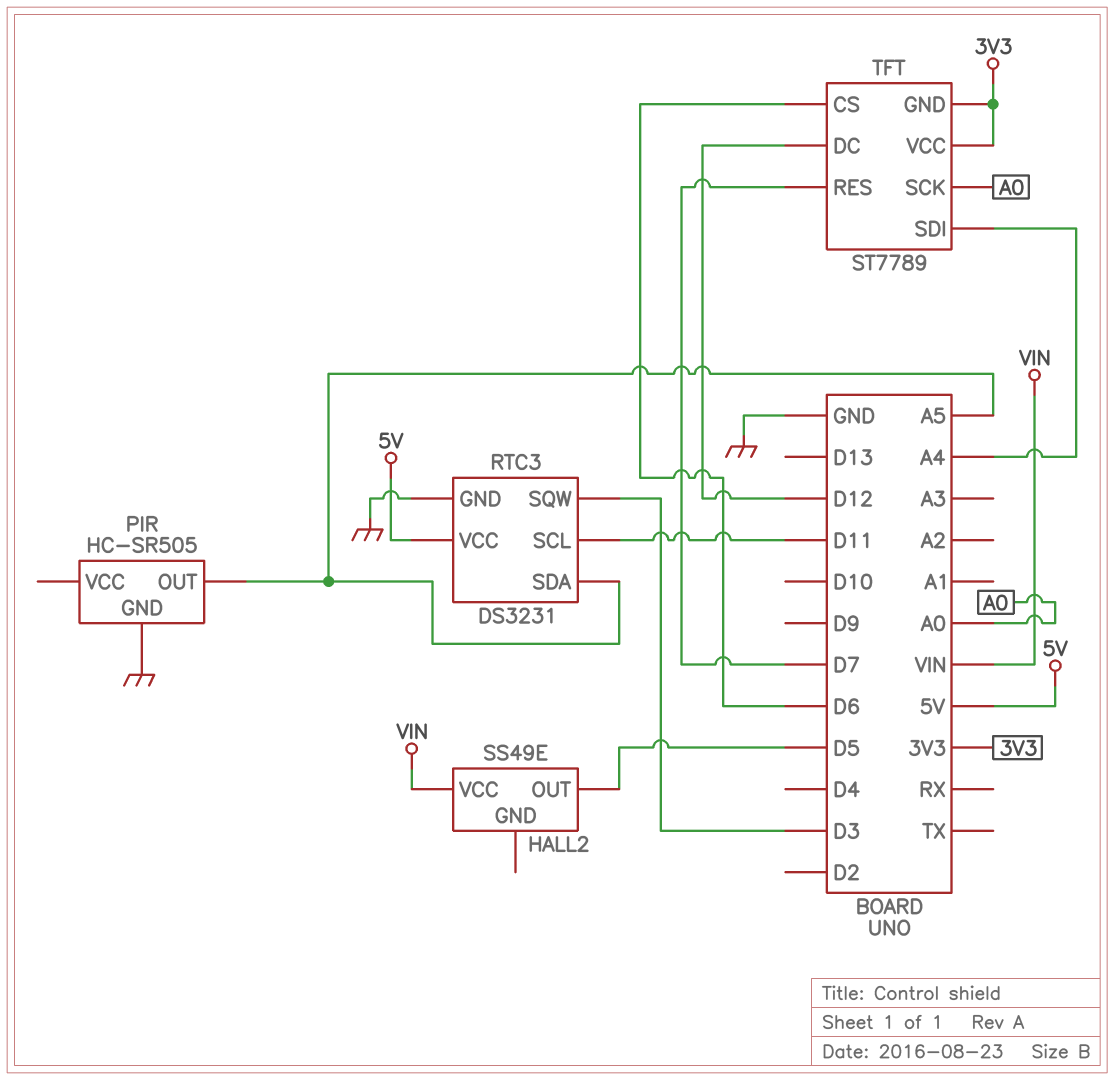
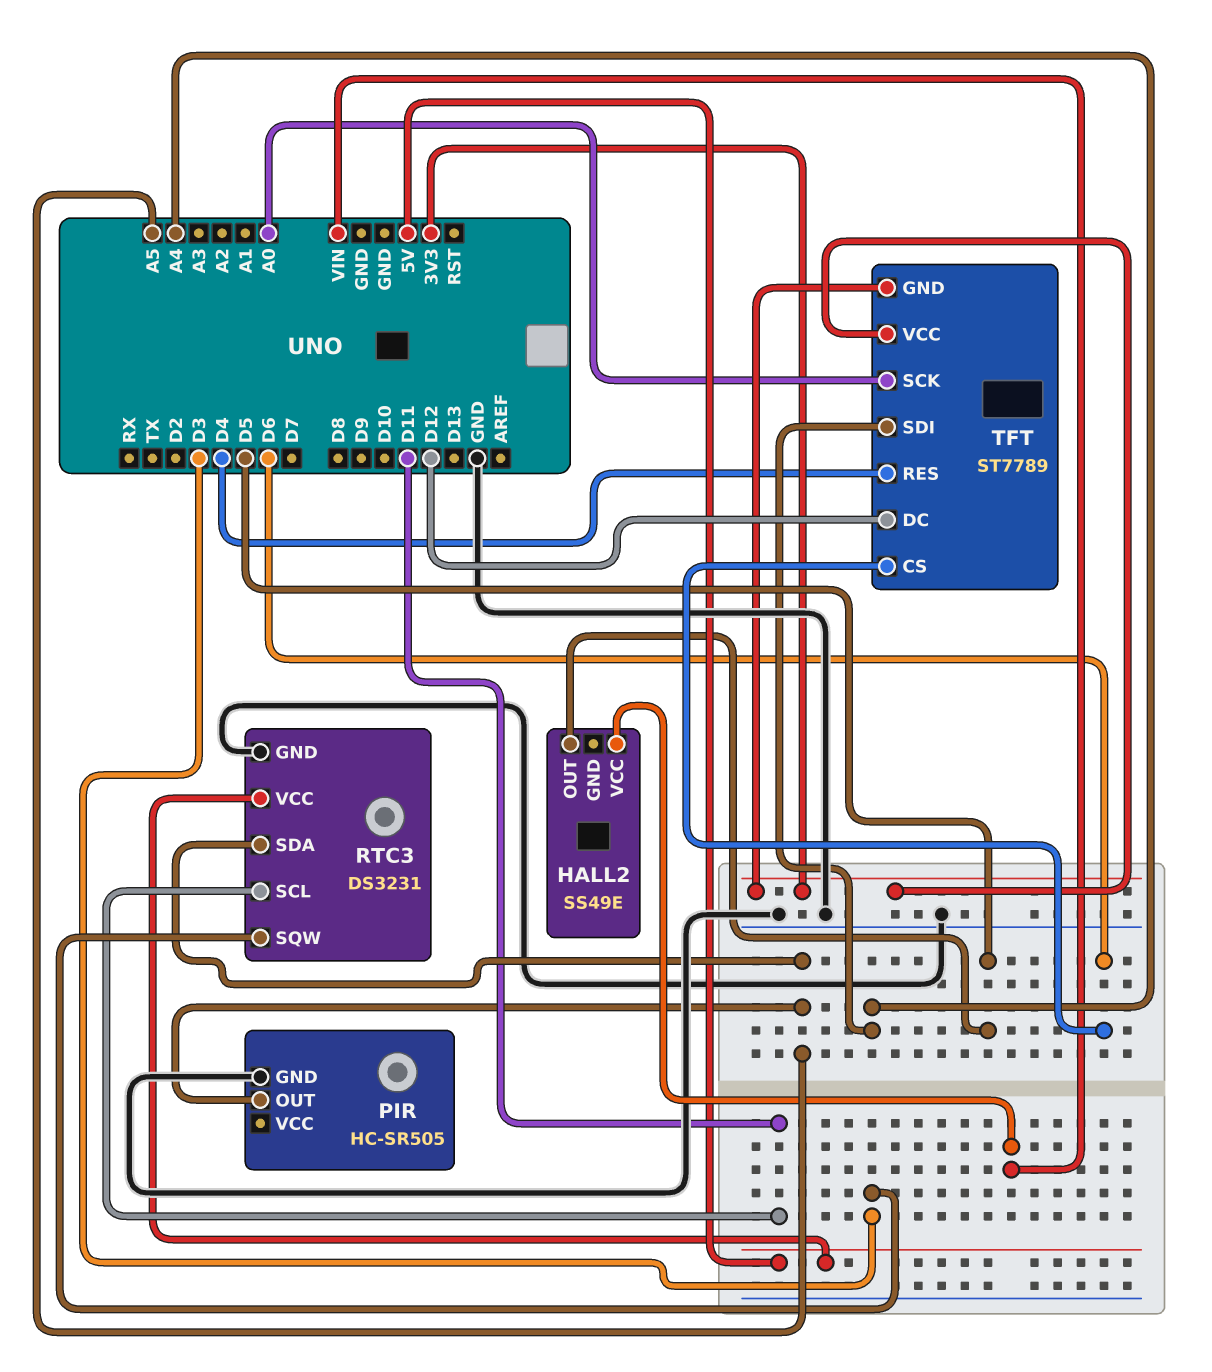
TFT pin RES: D7 -> D4

